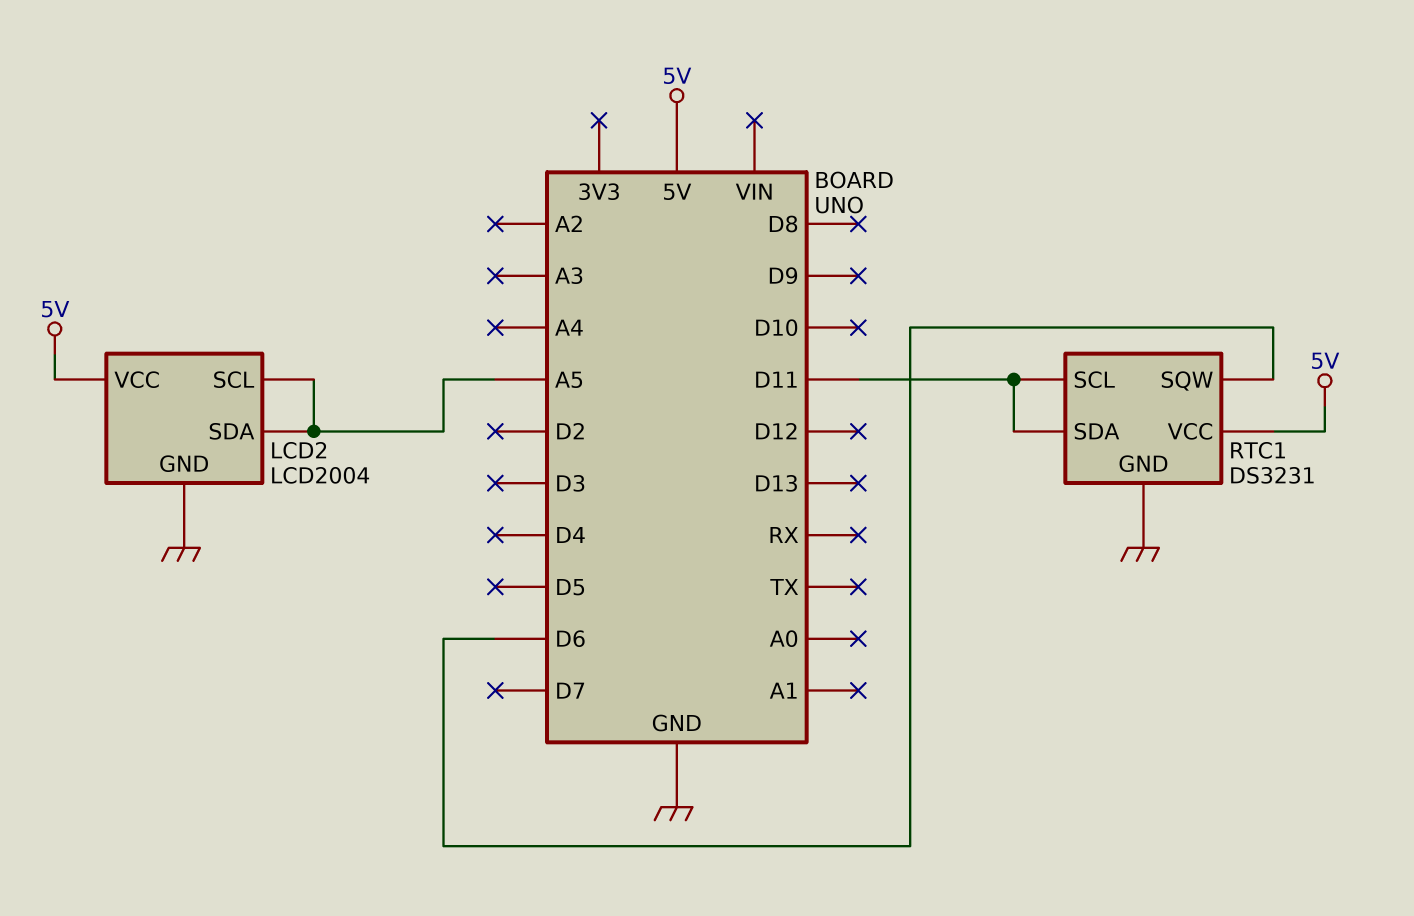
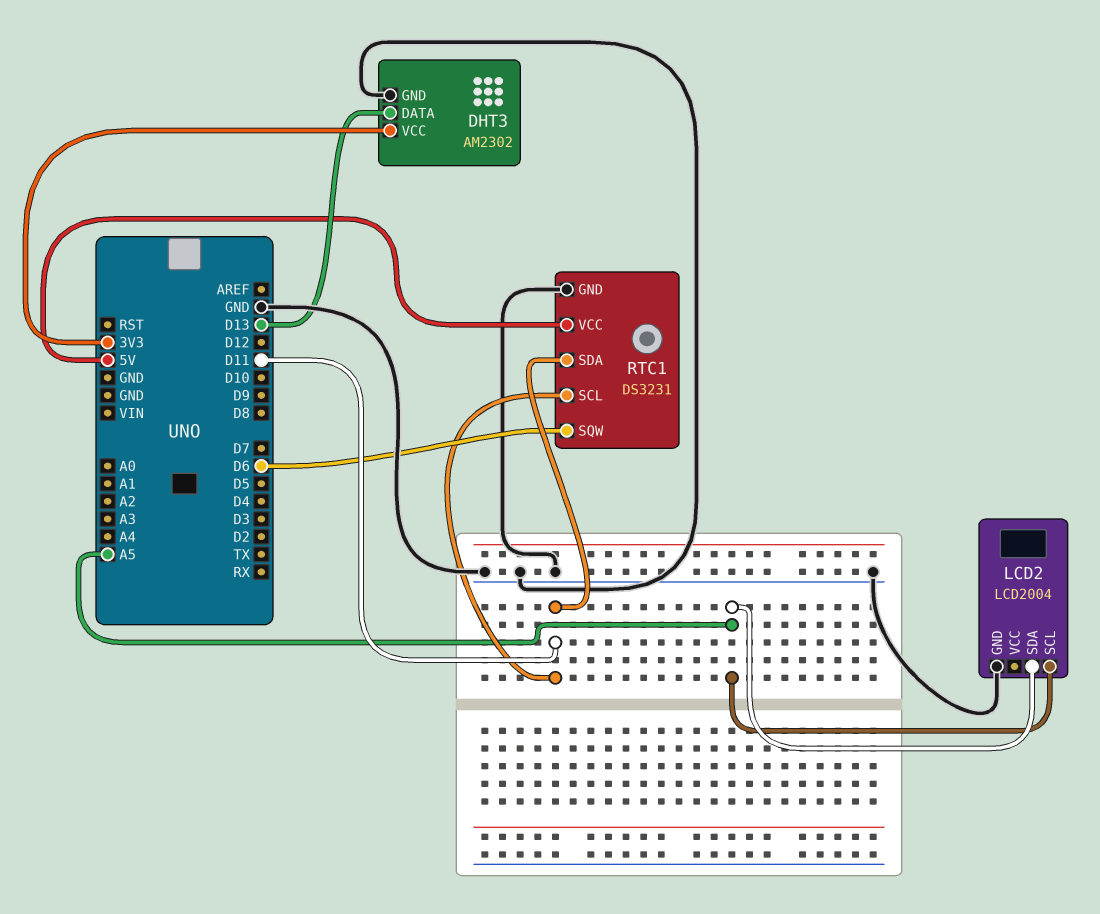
DHT3: none -> AM2302
DHT3 pin DATA: none -> D13
DHT3 pin GND: none -> GND
DHT3 pin VCC: none -> 3V3
LCD2 pin VCC: 5V -> none

